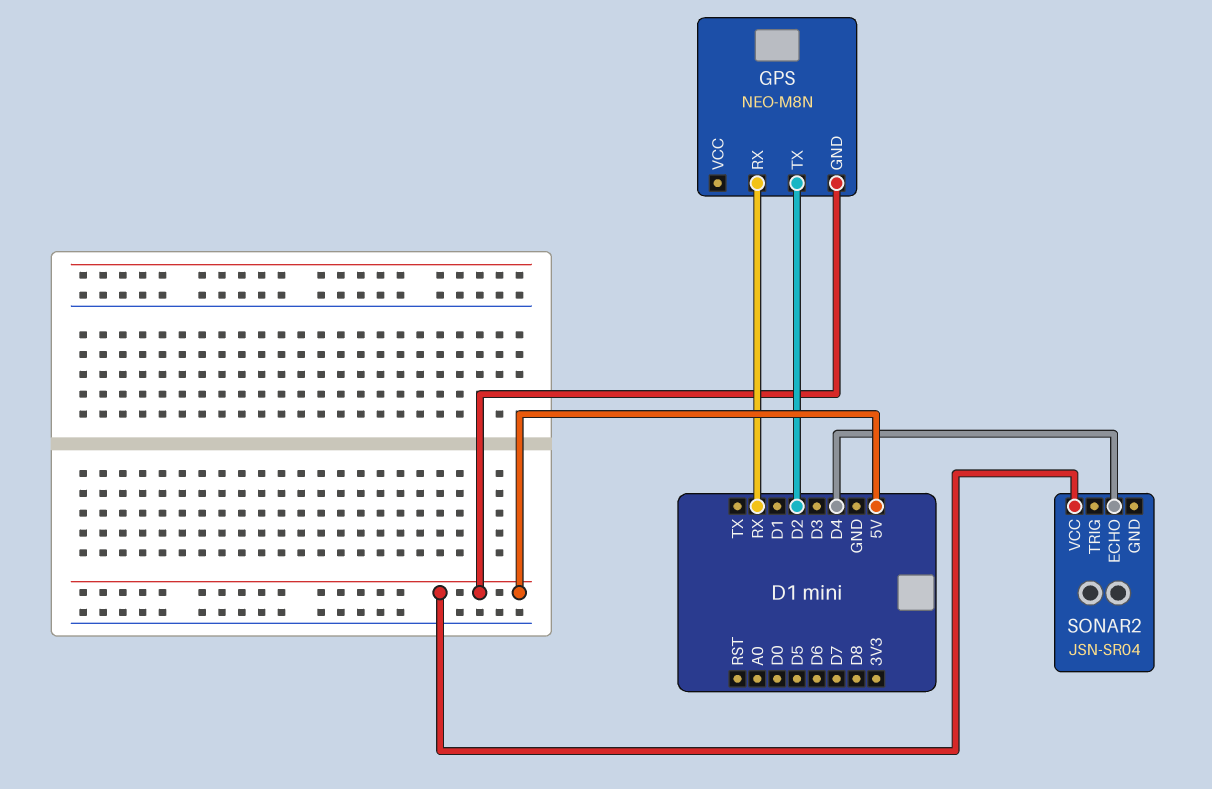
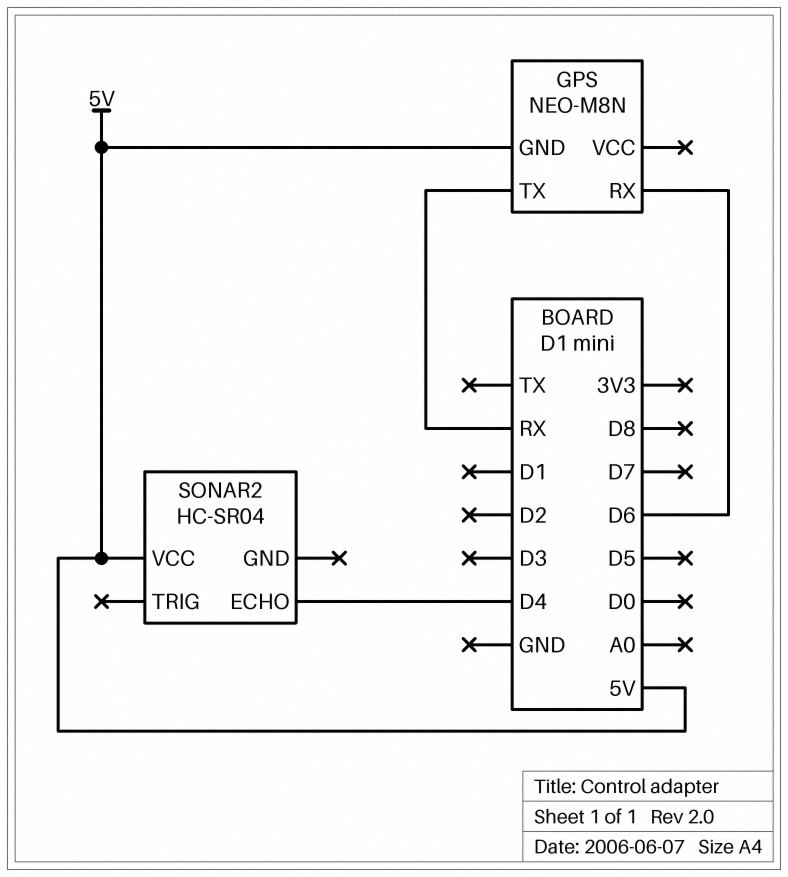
GPS pin RX: RX -> D6
GPS pin TX: D2 -> RX
SONAR2: JSN-SR04 -> HC-SR04

